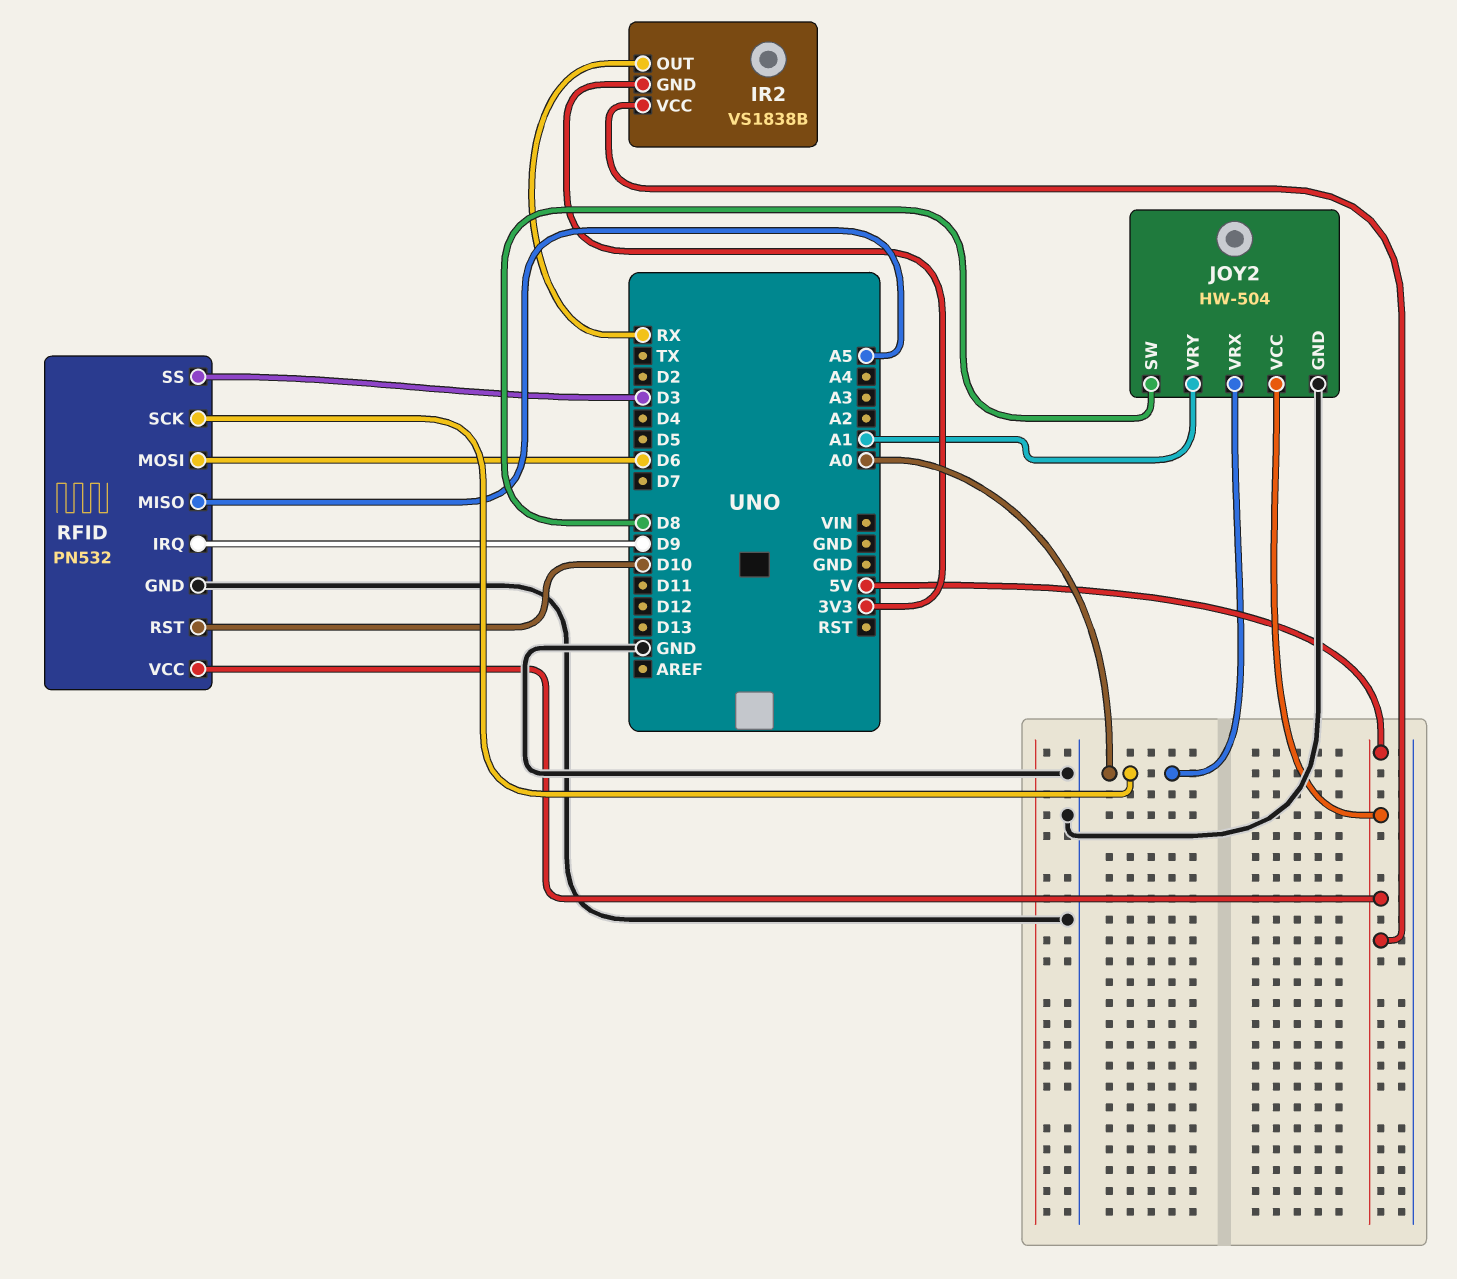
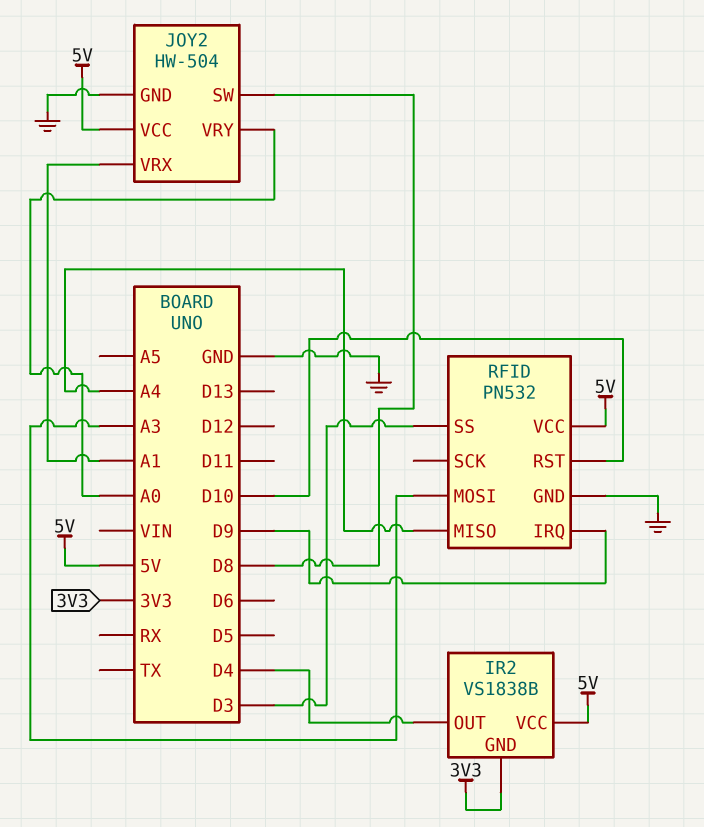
IR2 pin OUT: RX -> D4
JOY2 pin VRX: A0 -> A1
JOY2 pin VRY: A1 -> A0
RFID pin MISO: A5 -> A4
RFID pin MOSI: D6 -> A3
RFID pin SCK: A0 -> none

